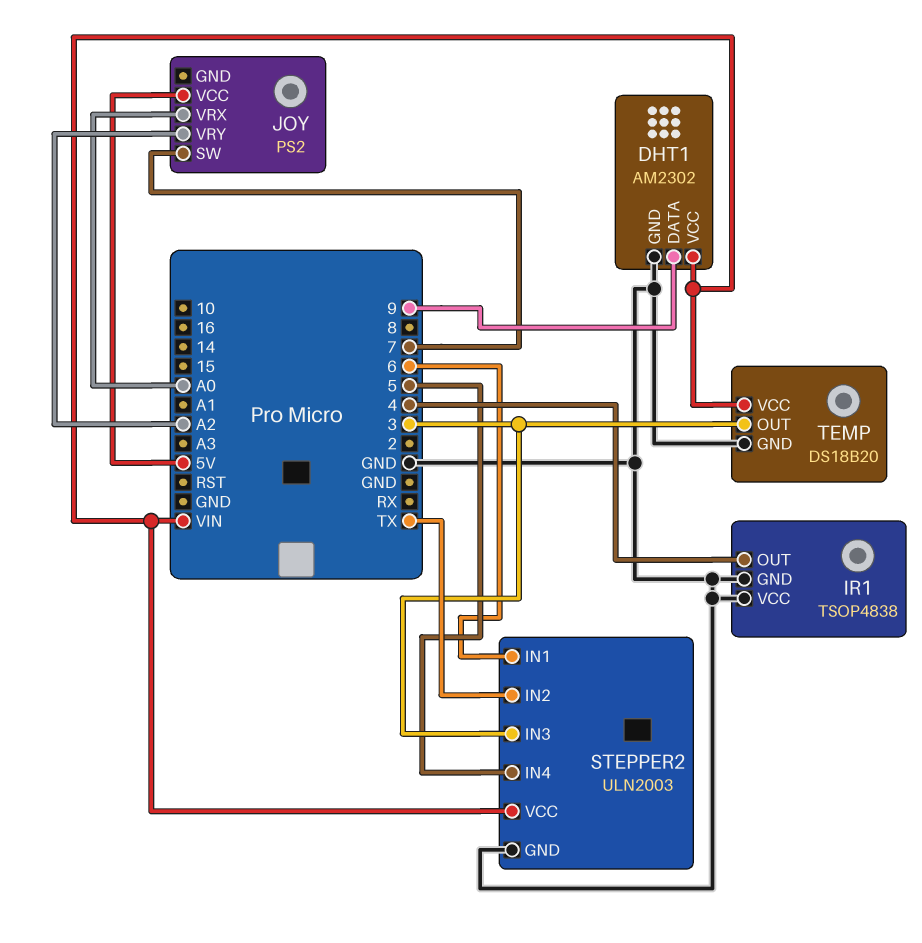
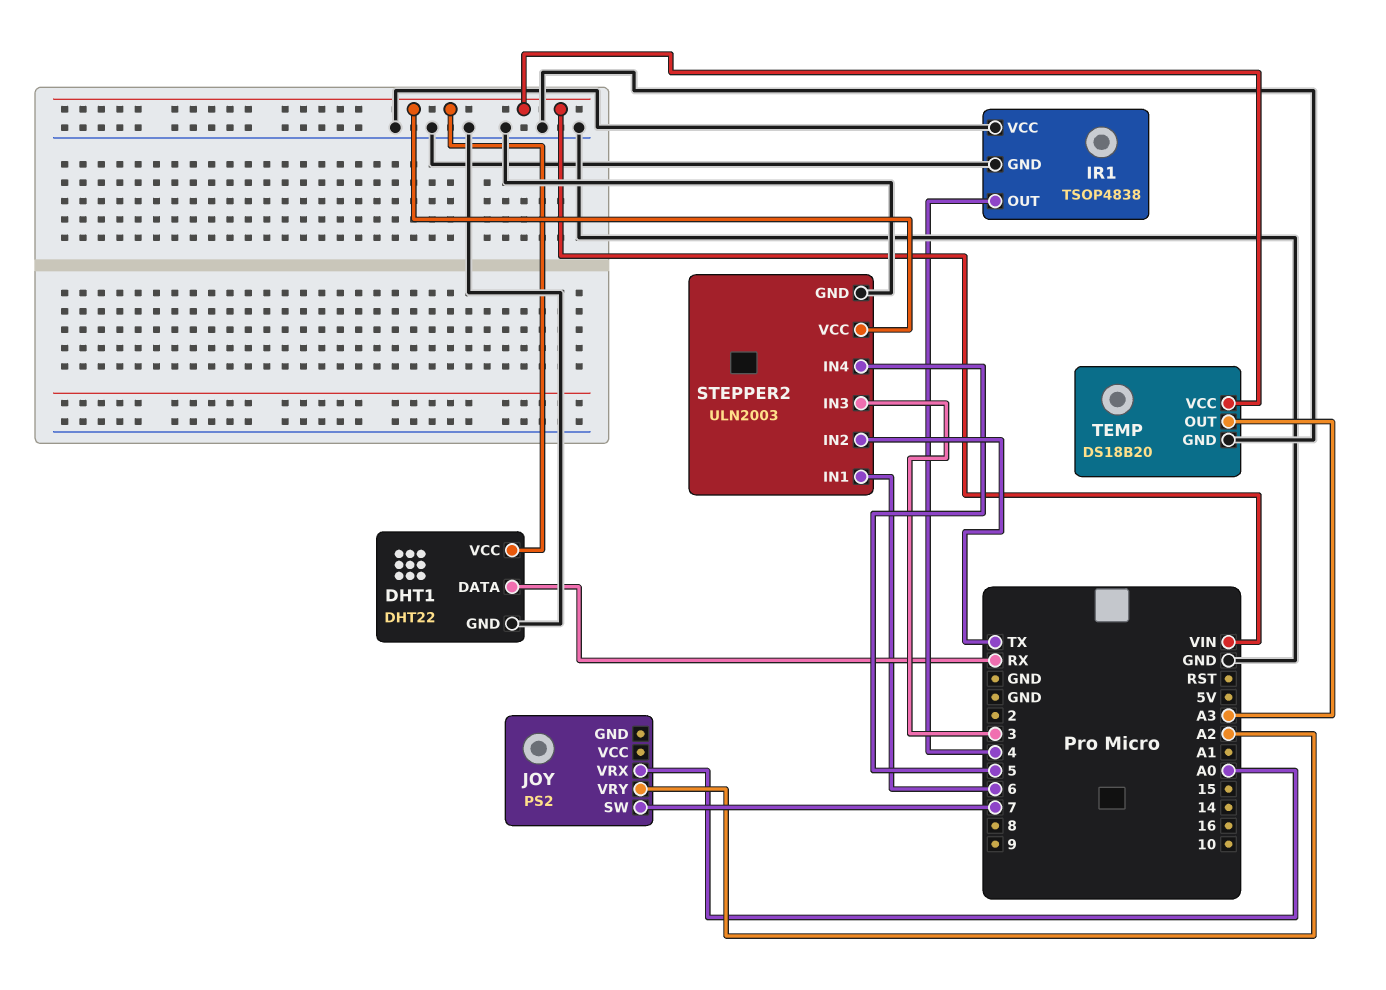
DHT1: AM2302 -> DHT22
DHT1 pin DATA: 9 -> RX
JOY pin VCC: 5V -> none
TEMP pin OUT: 3 -> A3

